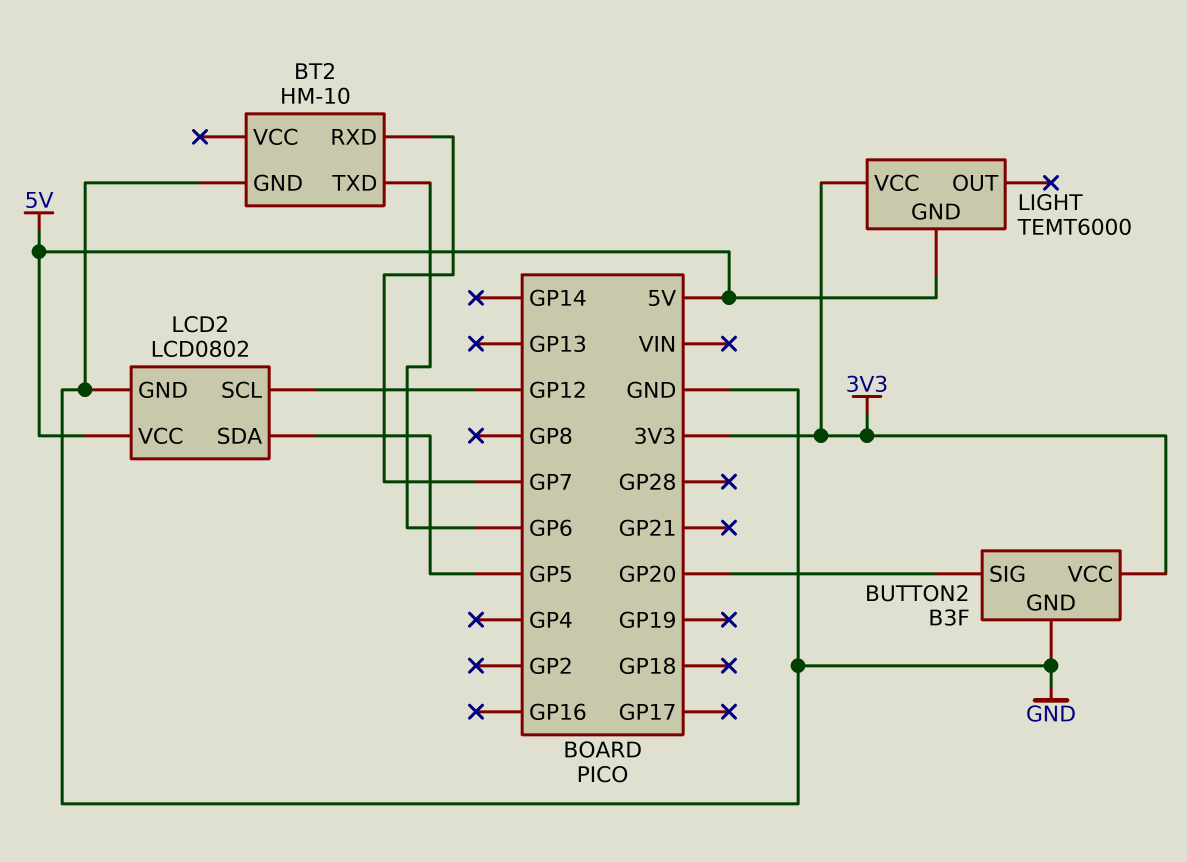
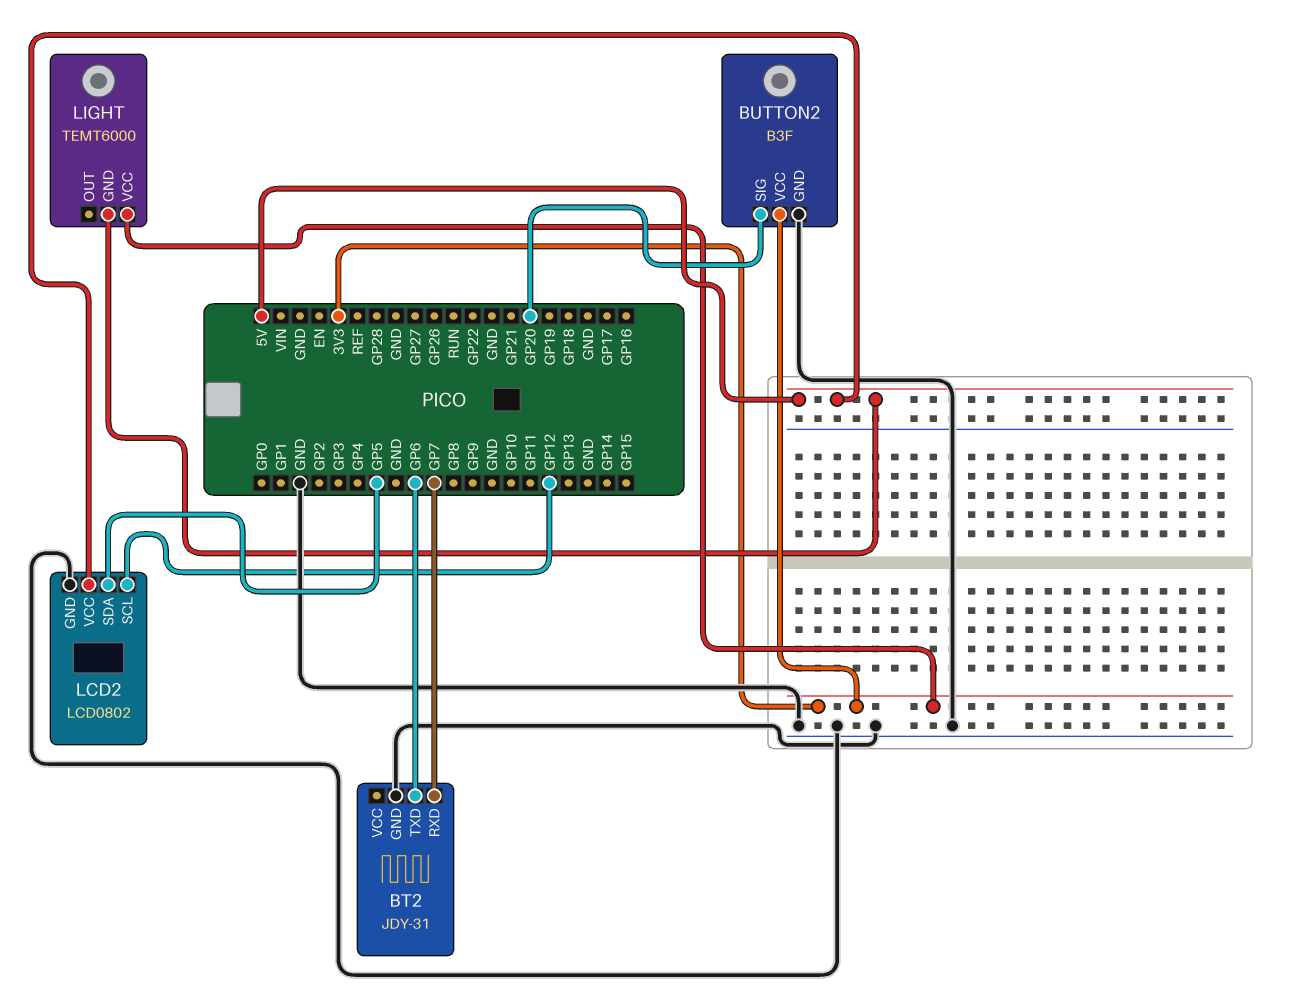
BT2: HM-10 -> JDY-31

